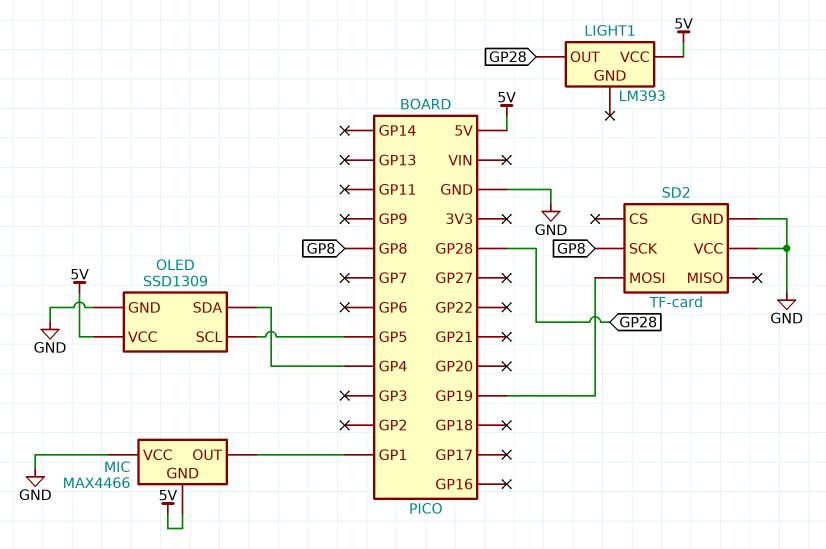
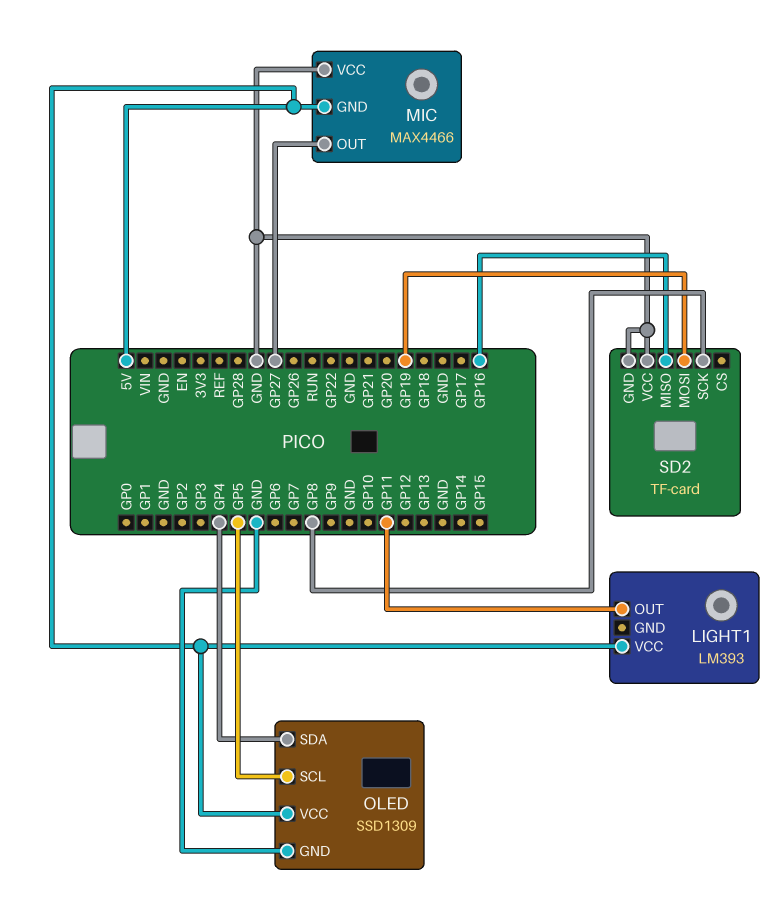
LIGHT1 pin OUT: GP28 -> GP11
MIC pin OUT: GP1 -> GP27
SD2 pin MISO: none -> GP16

